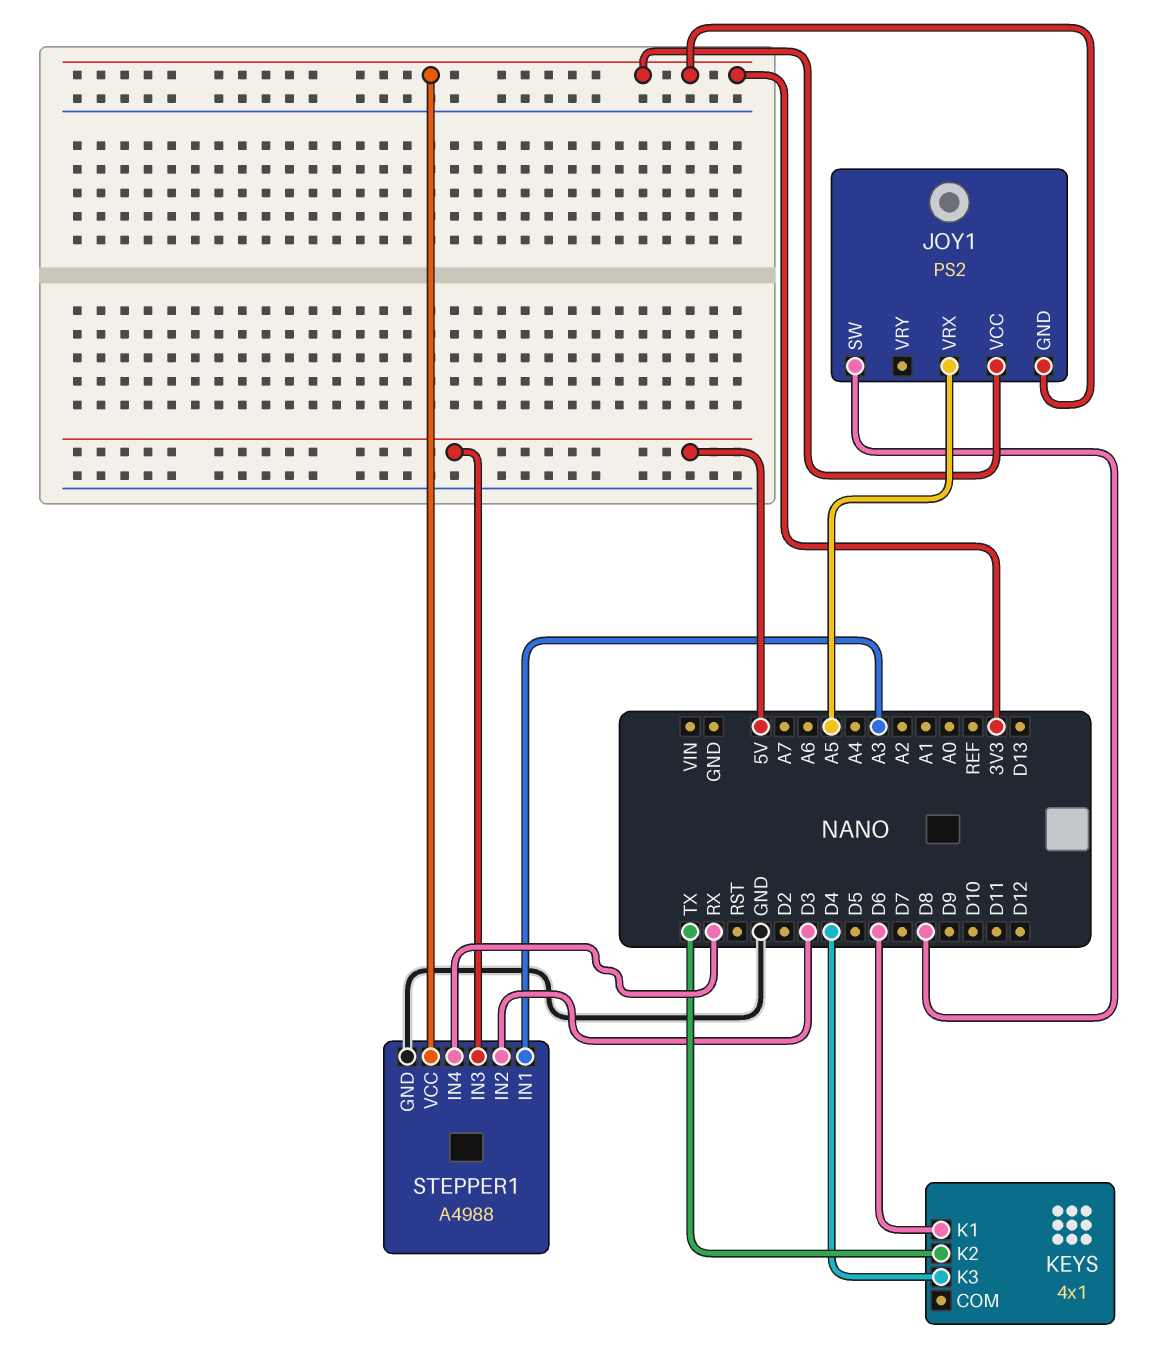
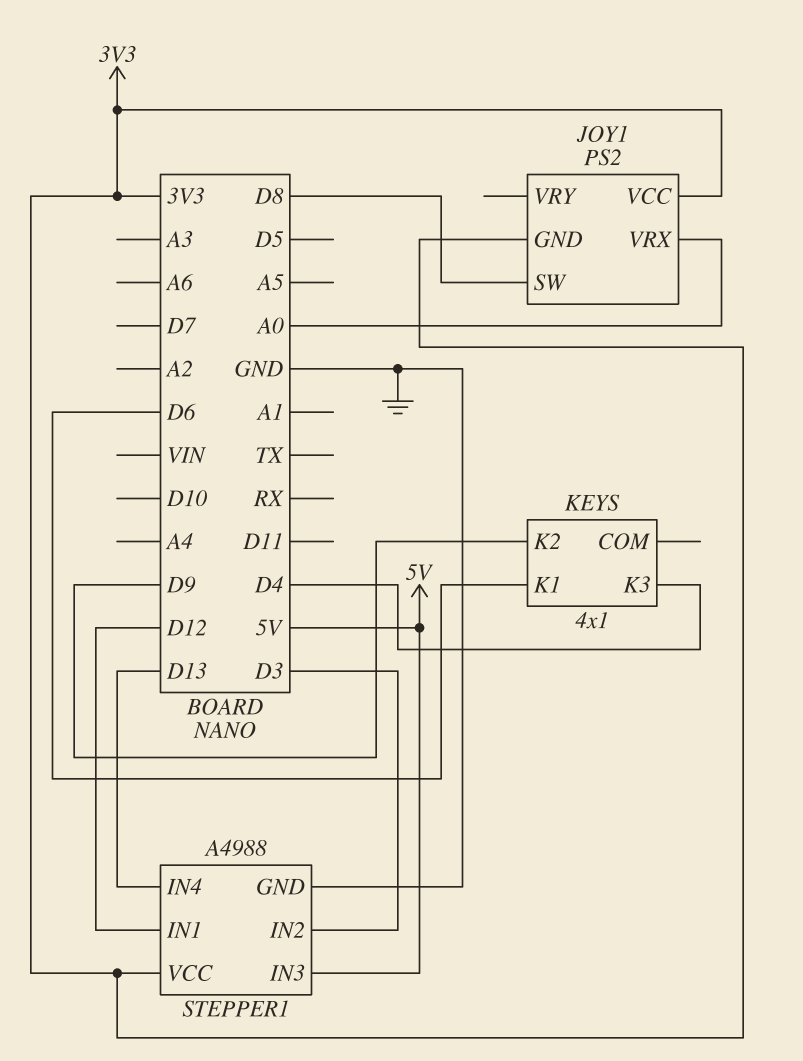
JOY1 pin VRX: A5 -> A0
KEYS pin K2: TX -> D9
STEPPER1 pin IN1: A3 -> D12
STEPPER1 pin IN4: RX -> D13

